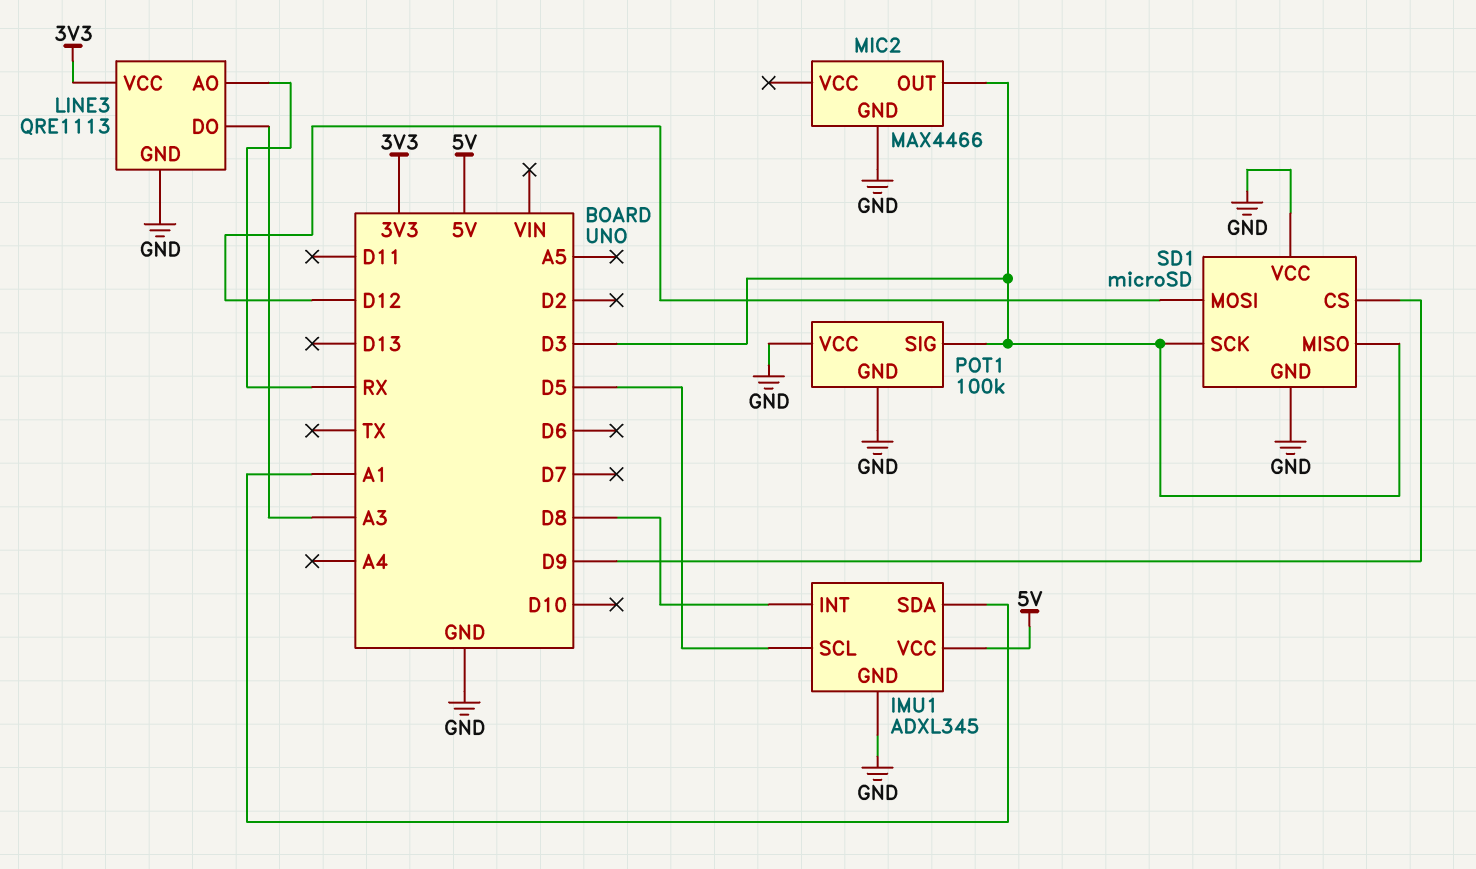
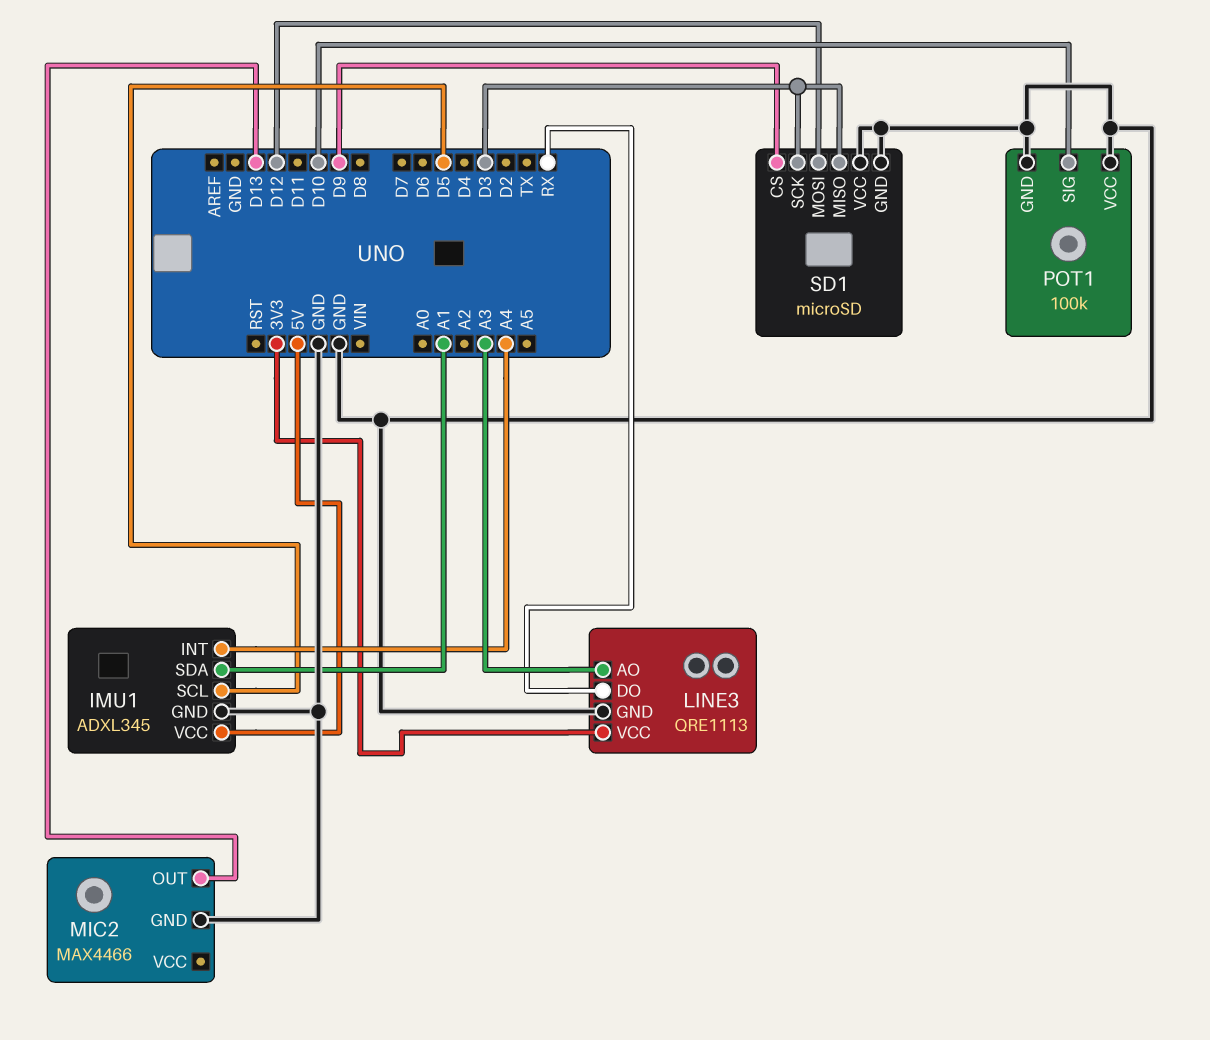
IMU1 pin INT: D8 -> A4
LINE3 pin AO: RX -> A3
LINE3 pin DO: A3 -> RX
MIC2 pin OUT: D3 -> D13
POT1 pin SIG: D3 -> D10

